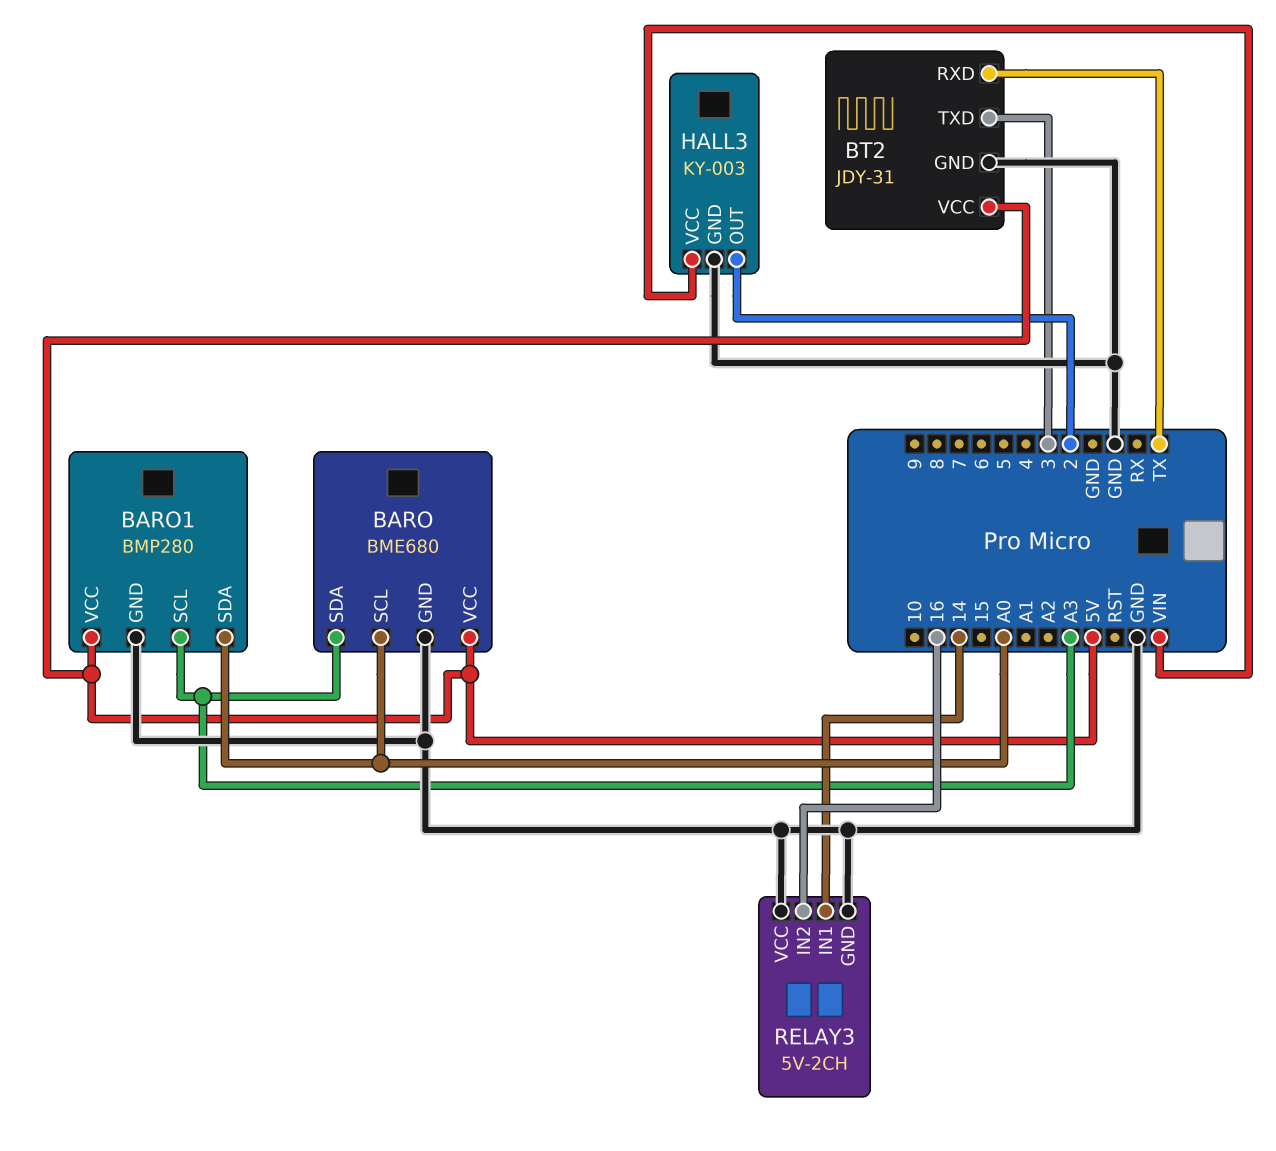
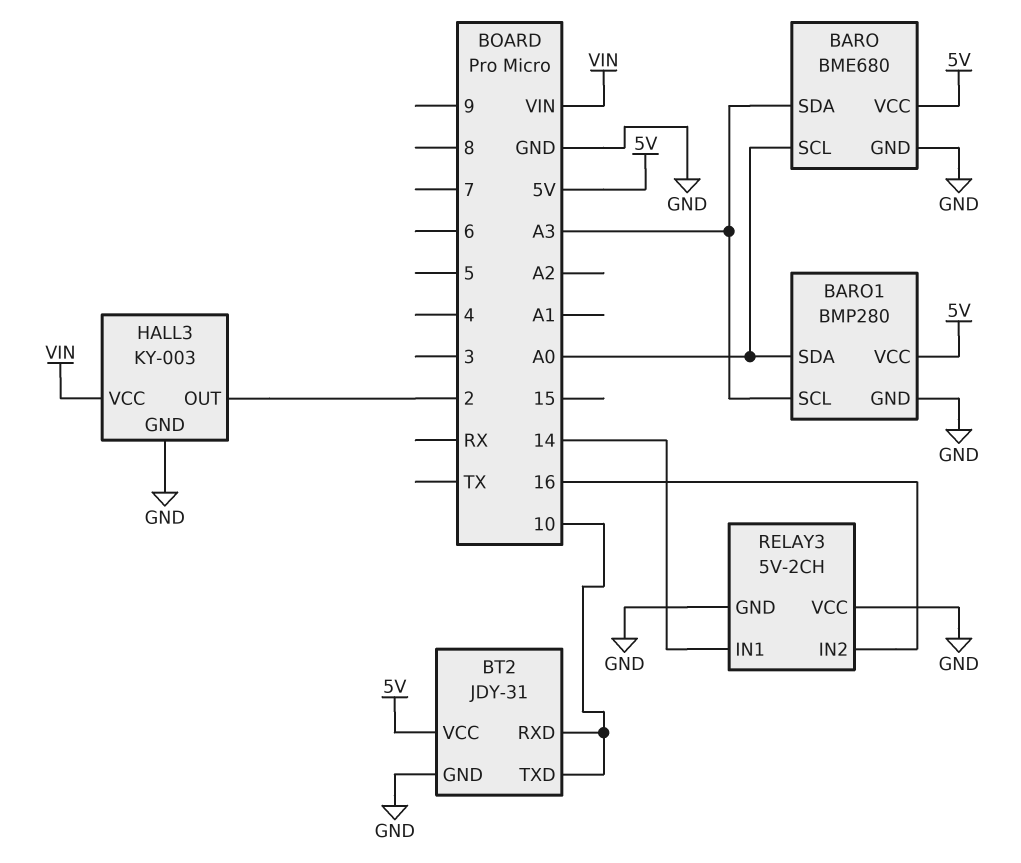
BT2 pin RXD: TX -> 10
BT2 pin TXD: 3 -> 10

